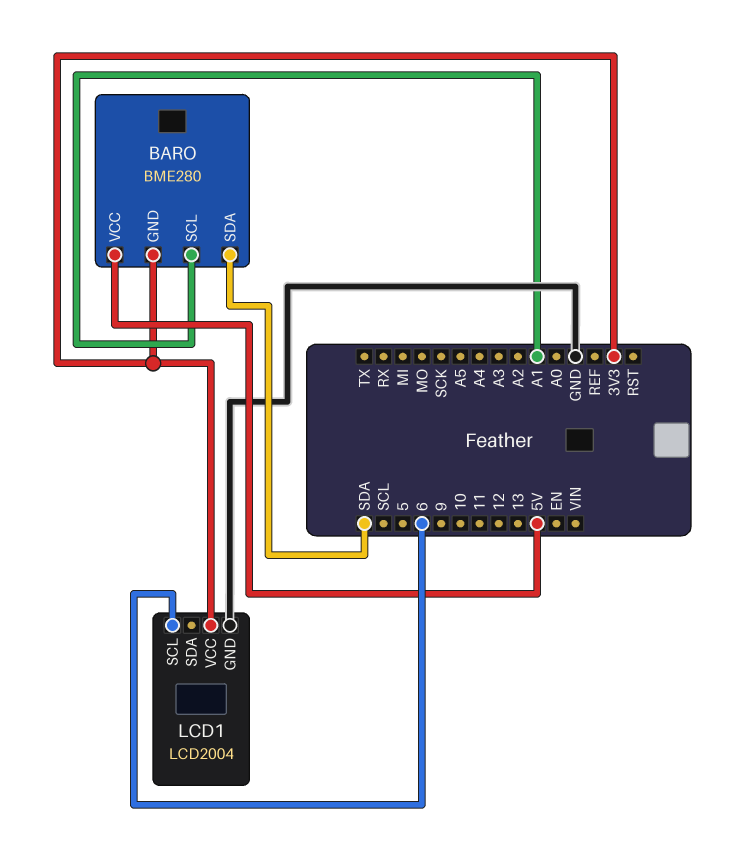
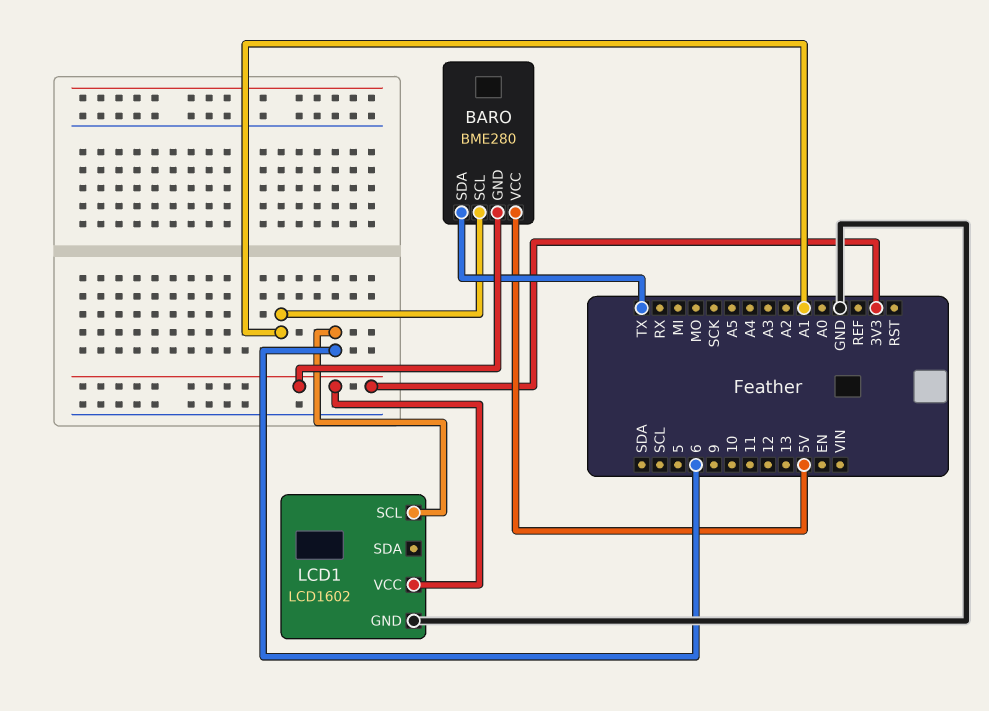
BARO pin SDA: SDA -> TX
LCD1: LCD2004 -> LCD1602

